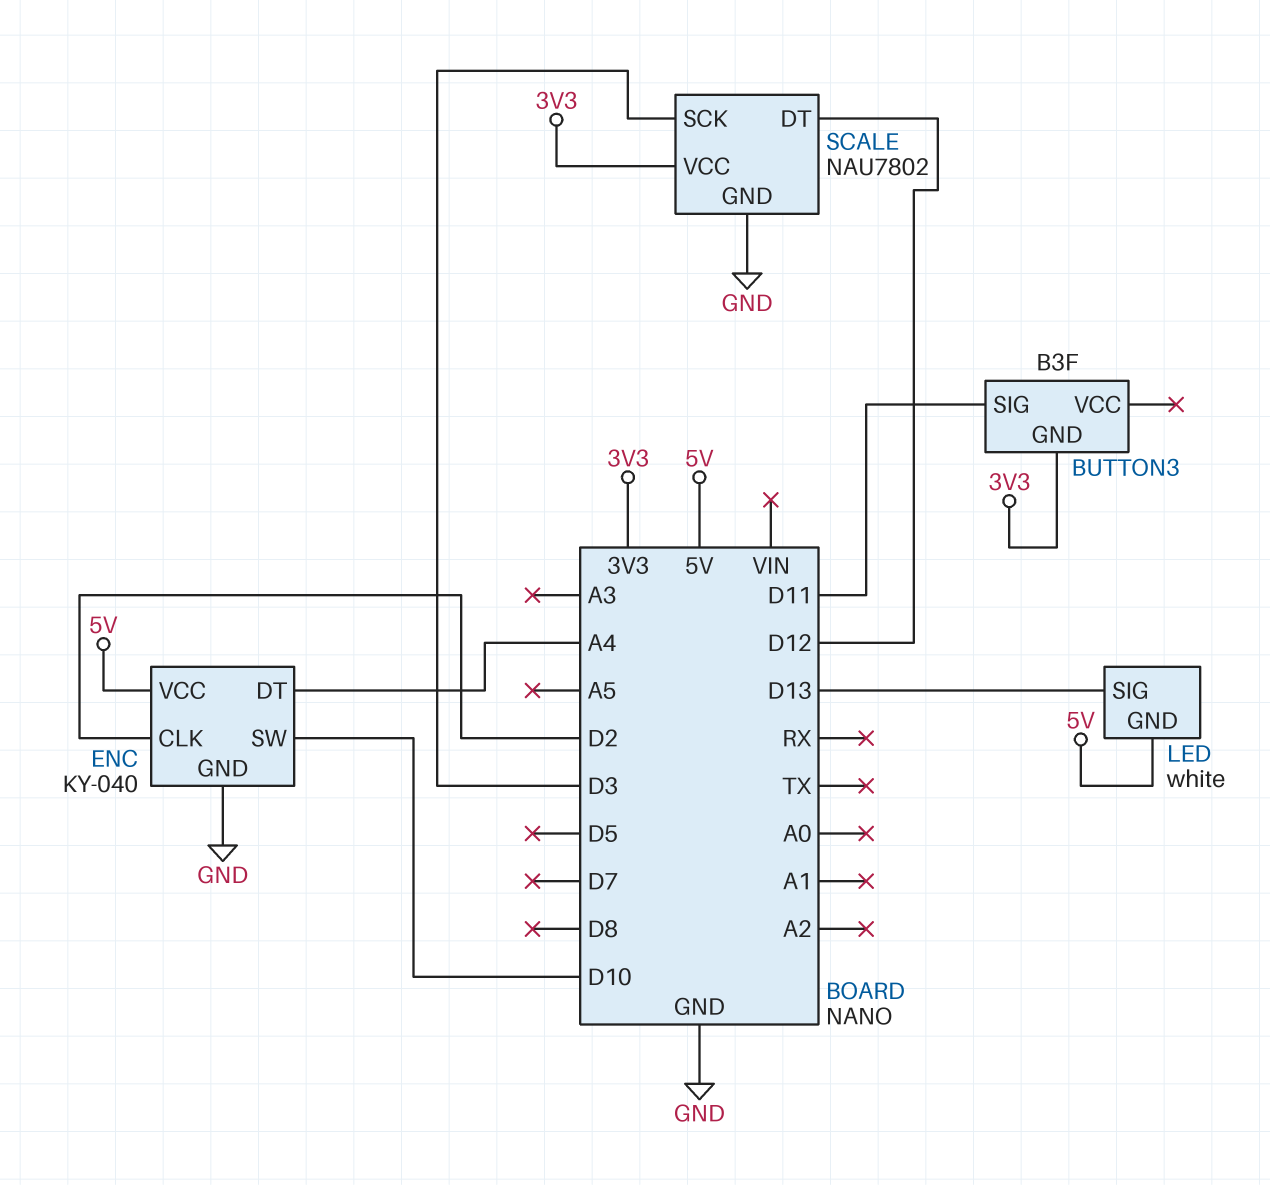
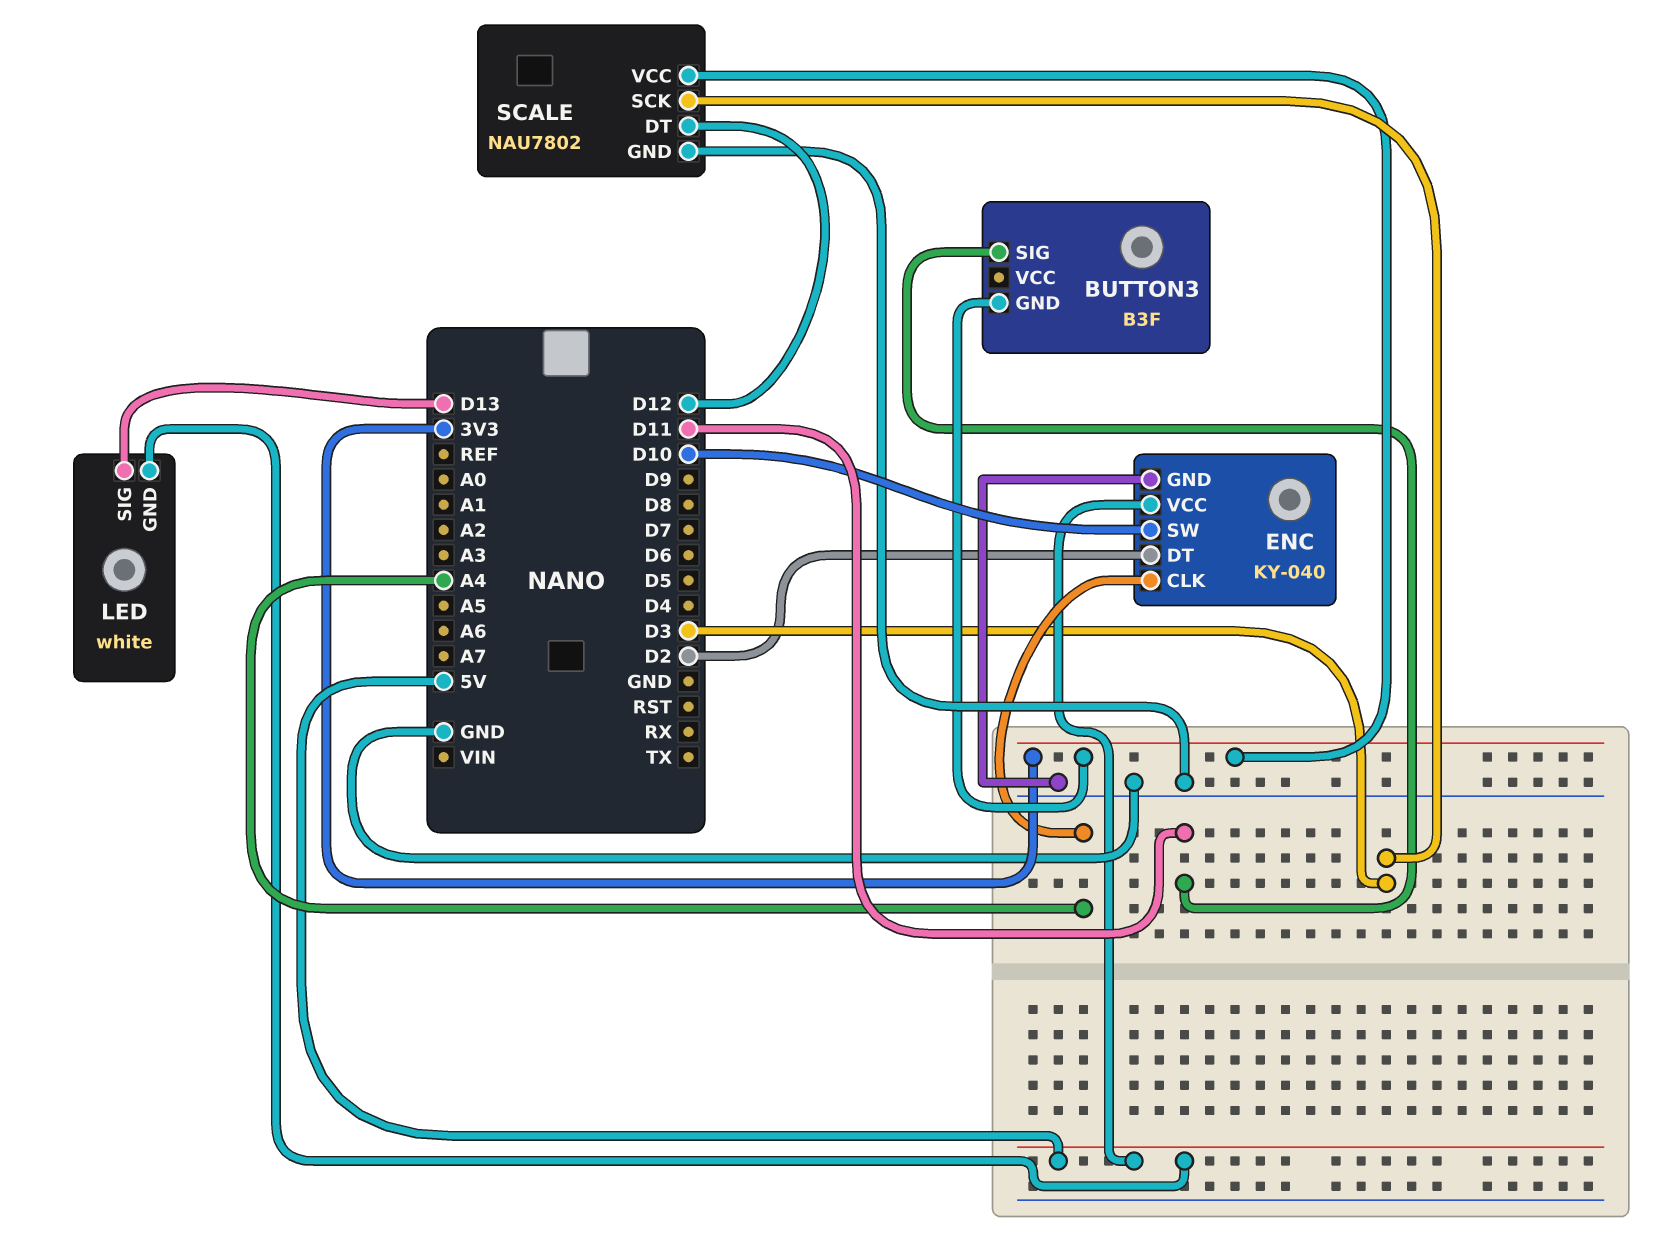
ENC pin CLK: D2 -> A4
ENC pin DT: A4 -> D2

